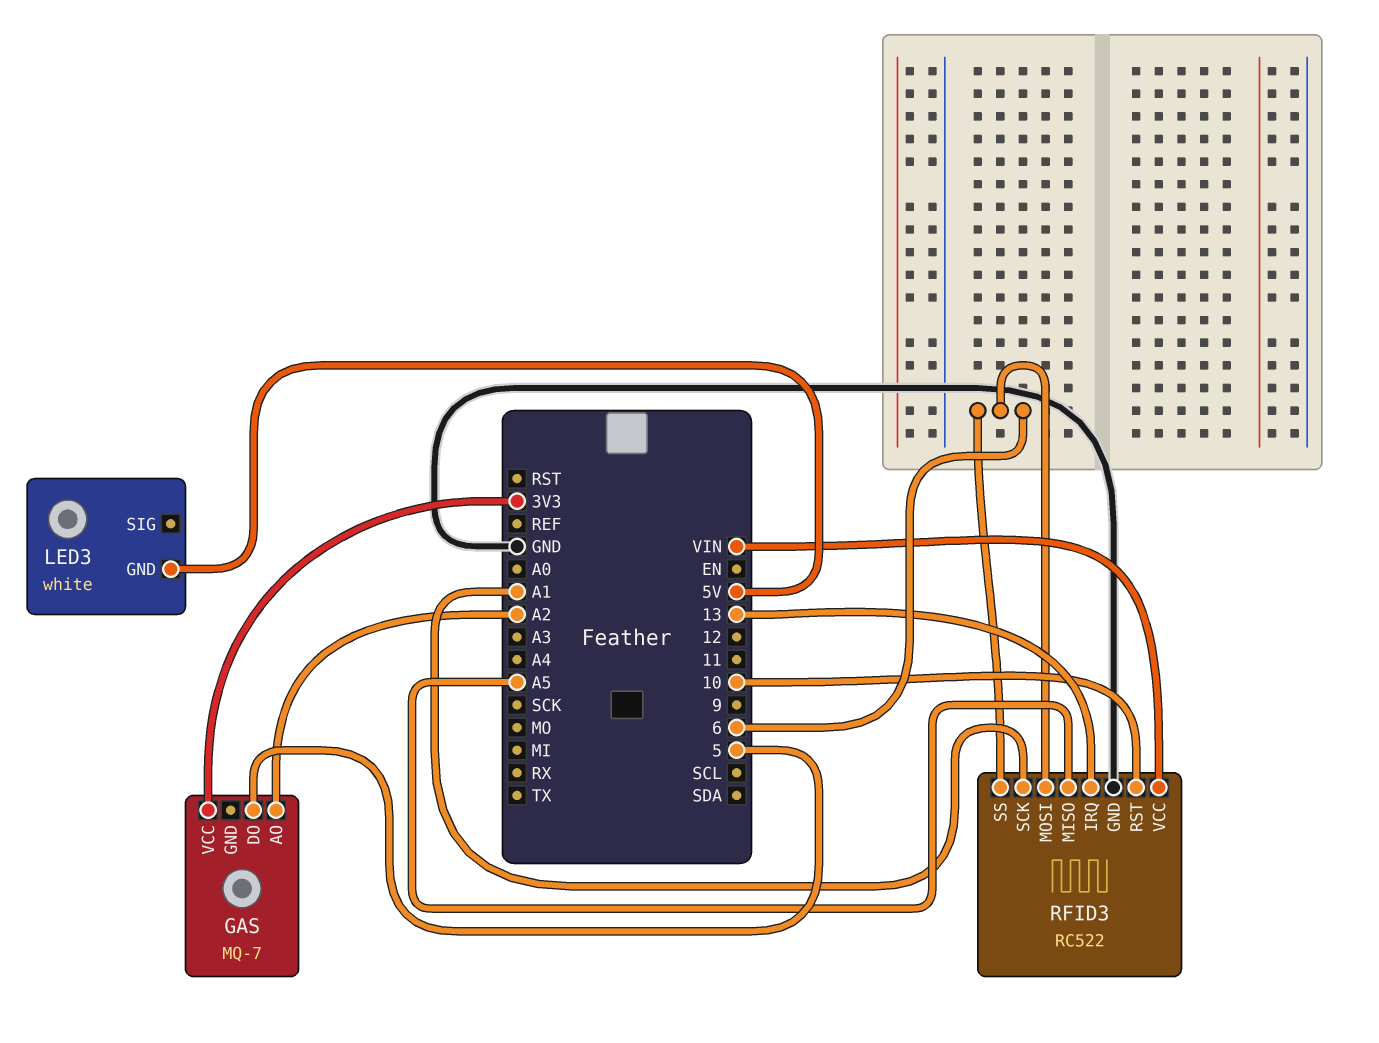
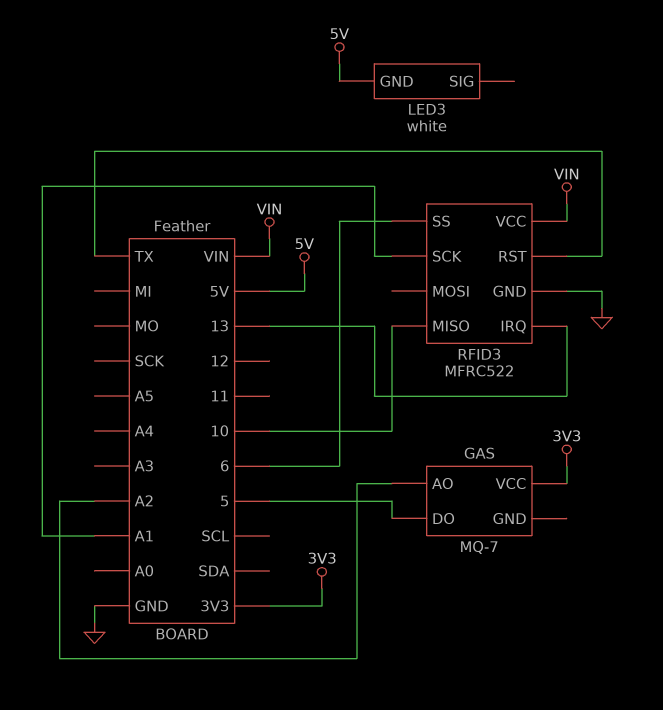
RFID3: RC522 -> MFRC522
RFID3 pin MISO: A5 -> 10
RFID3 pin MOSI: 6 -> none
RFID3 pin RST: 10 -> TX

